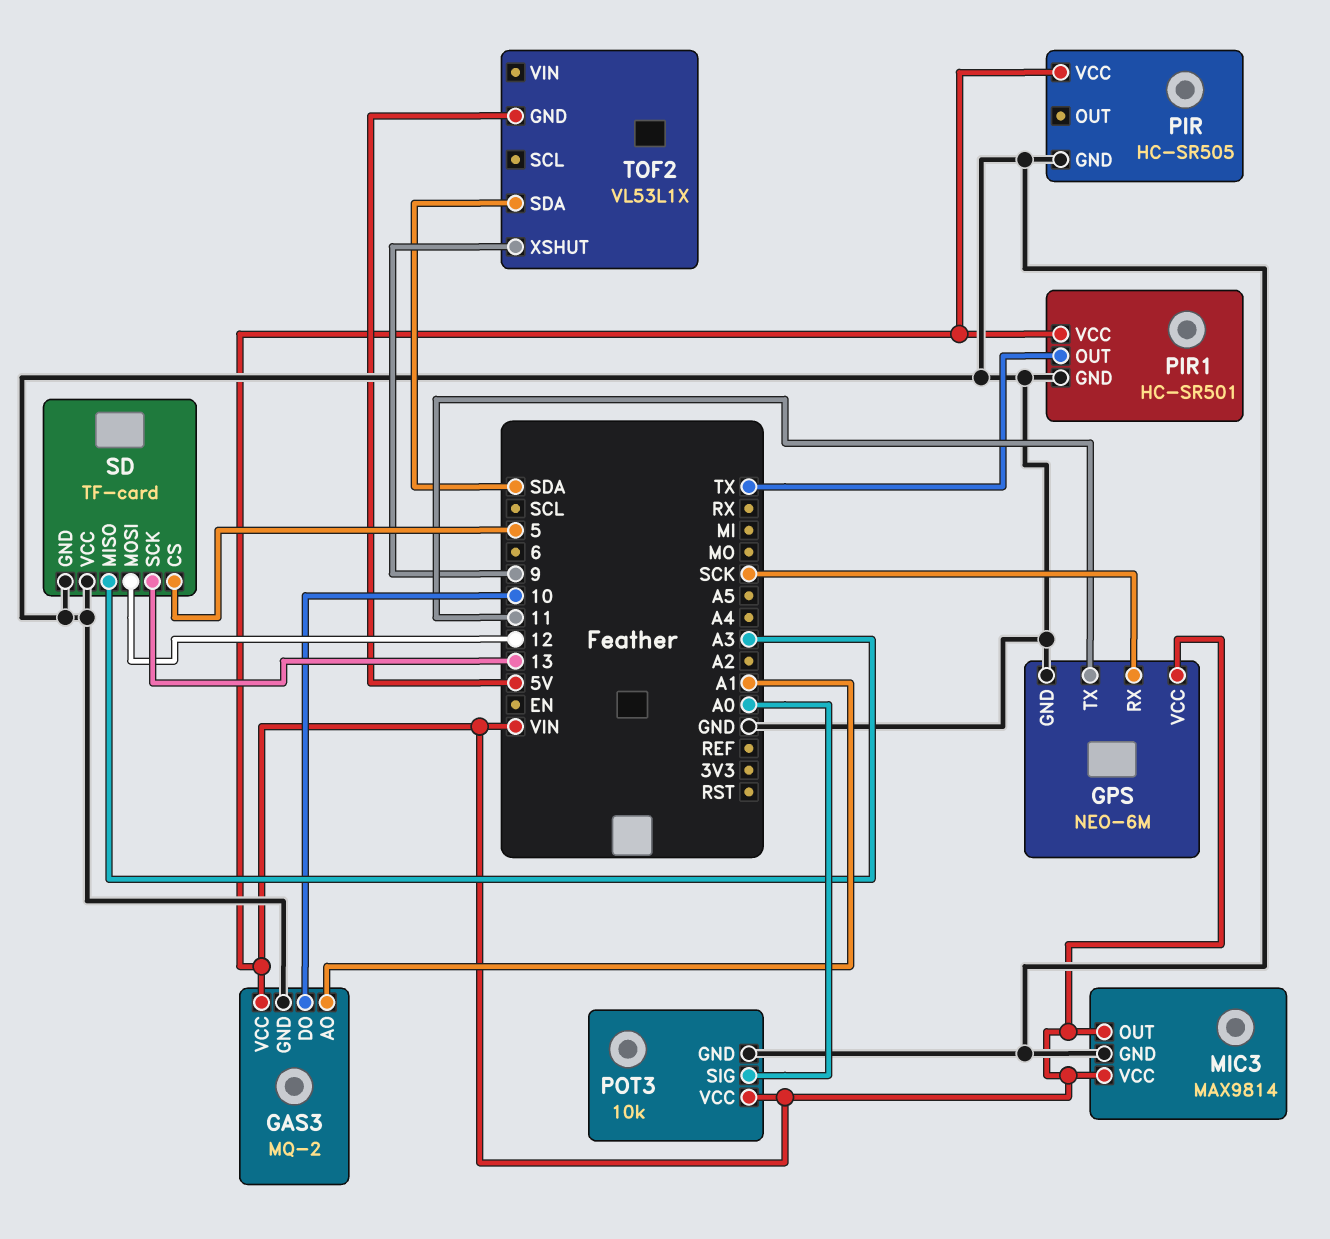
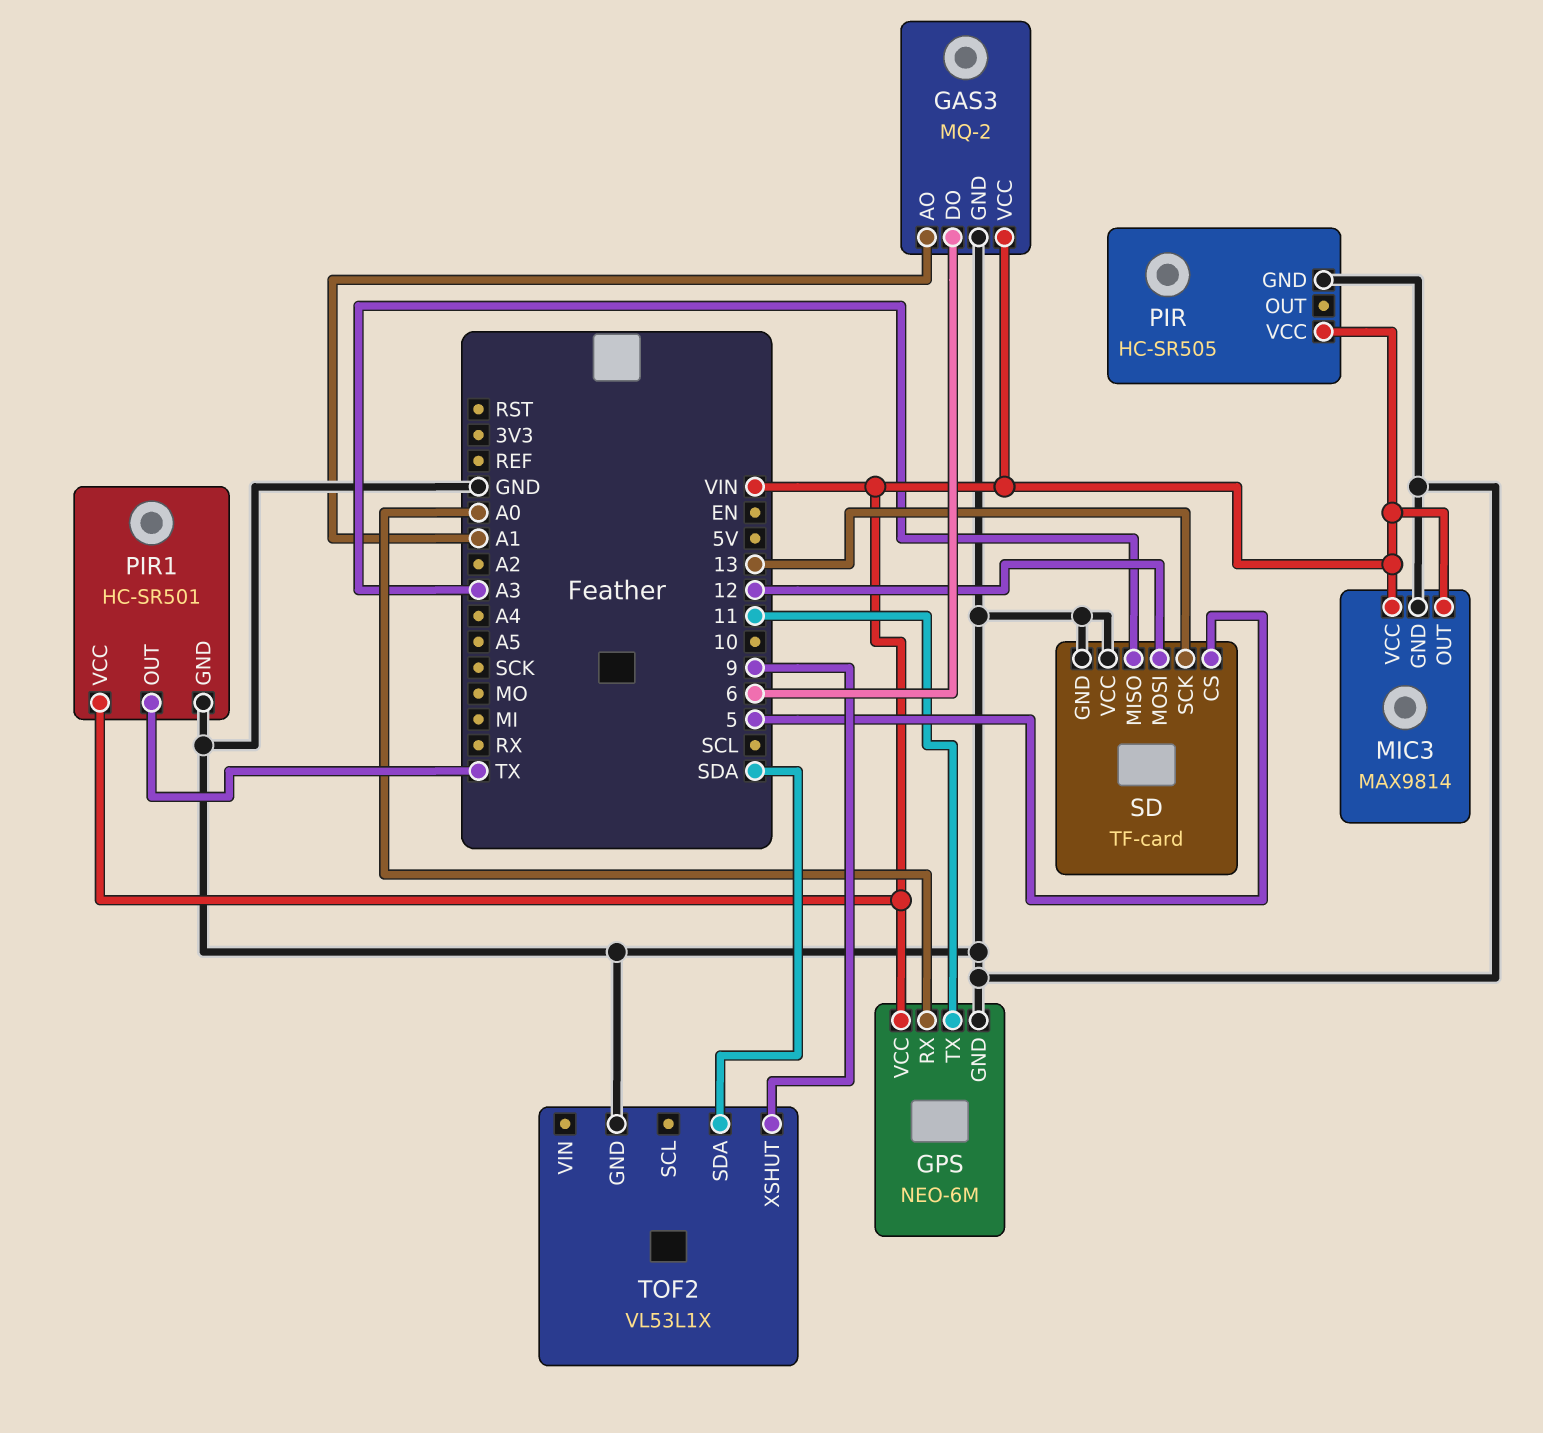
GAS3 pin DO: 10 -> 6
GPS pin RX: SCK -> A0
POT3: 10k -> none
POT3 pin GND: GND -> none
POT3 pin SIG: A0 -> none
POT3 pin VCC: VIN -> none
TOF2 pin GND: 5V -> GND

